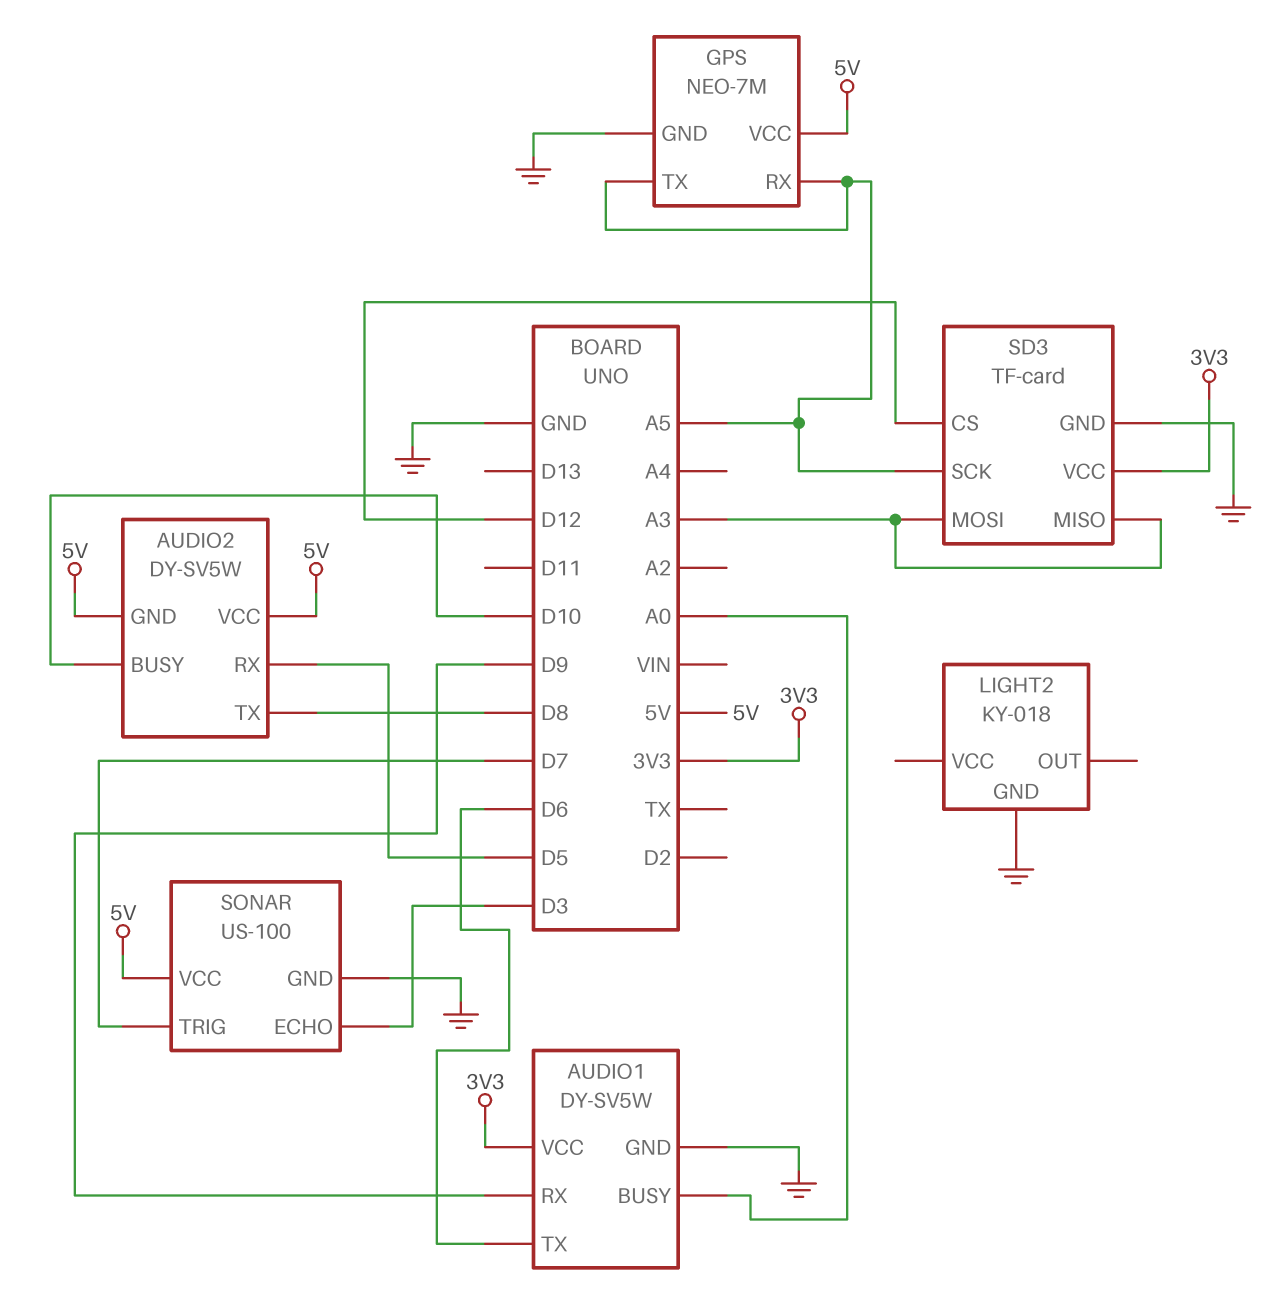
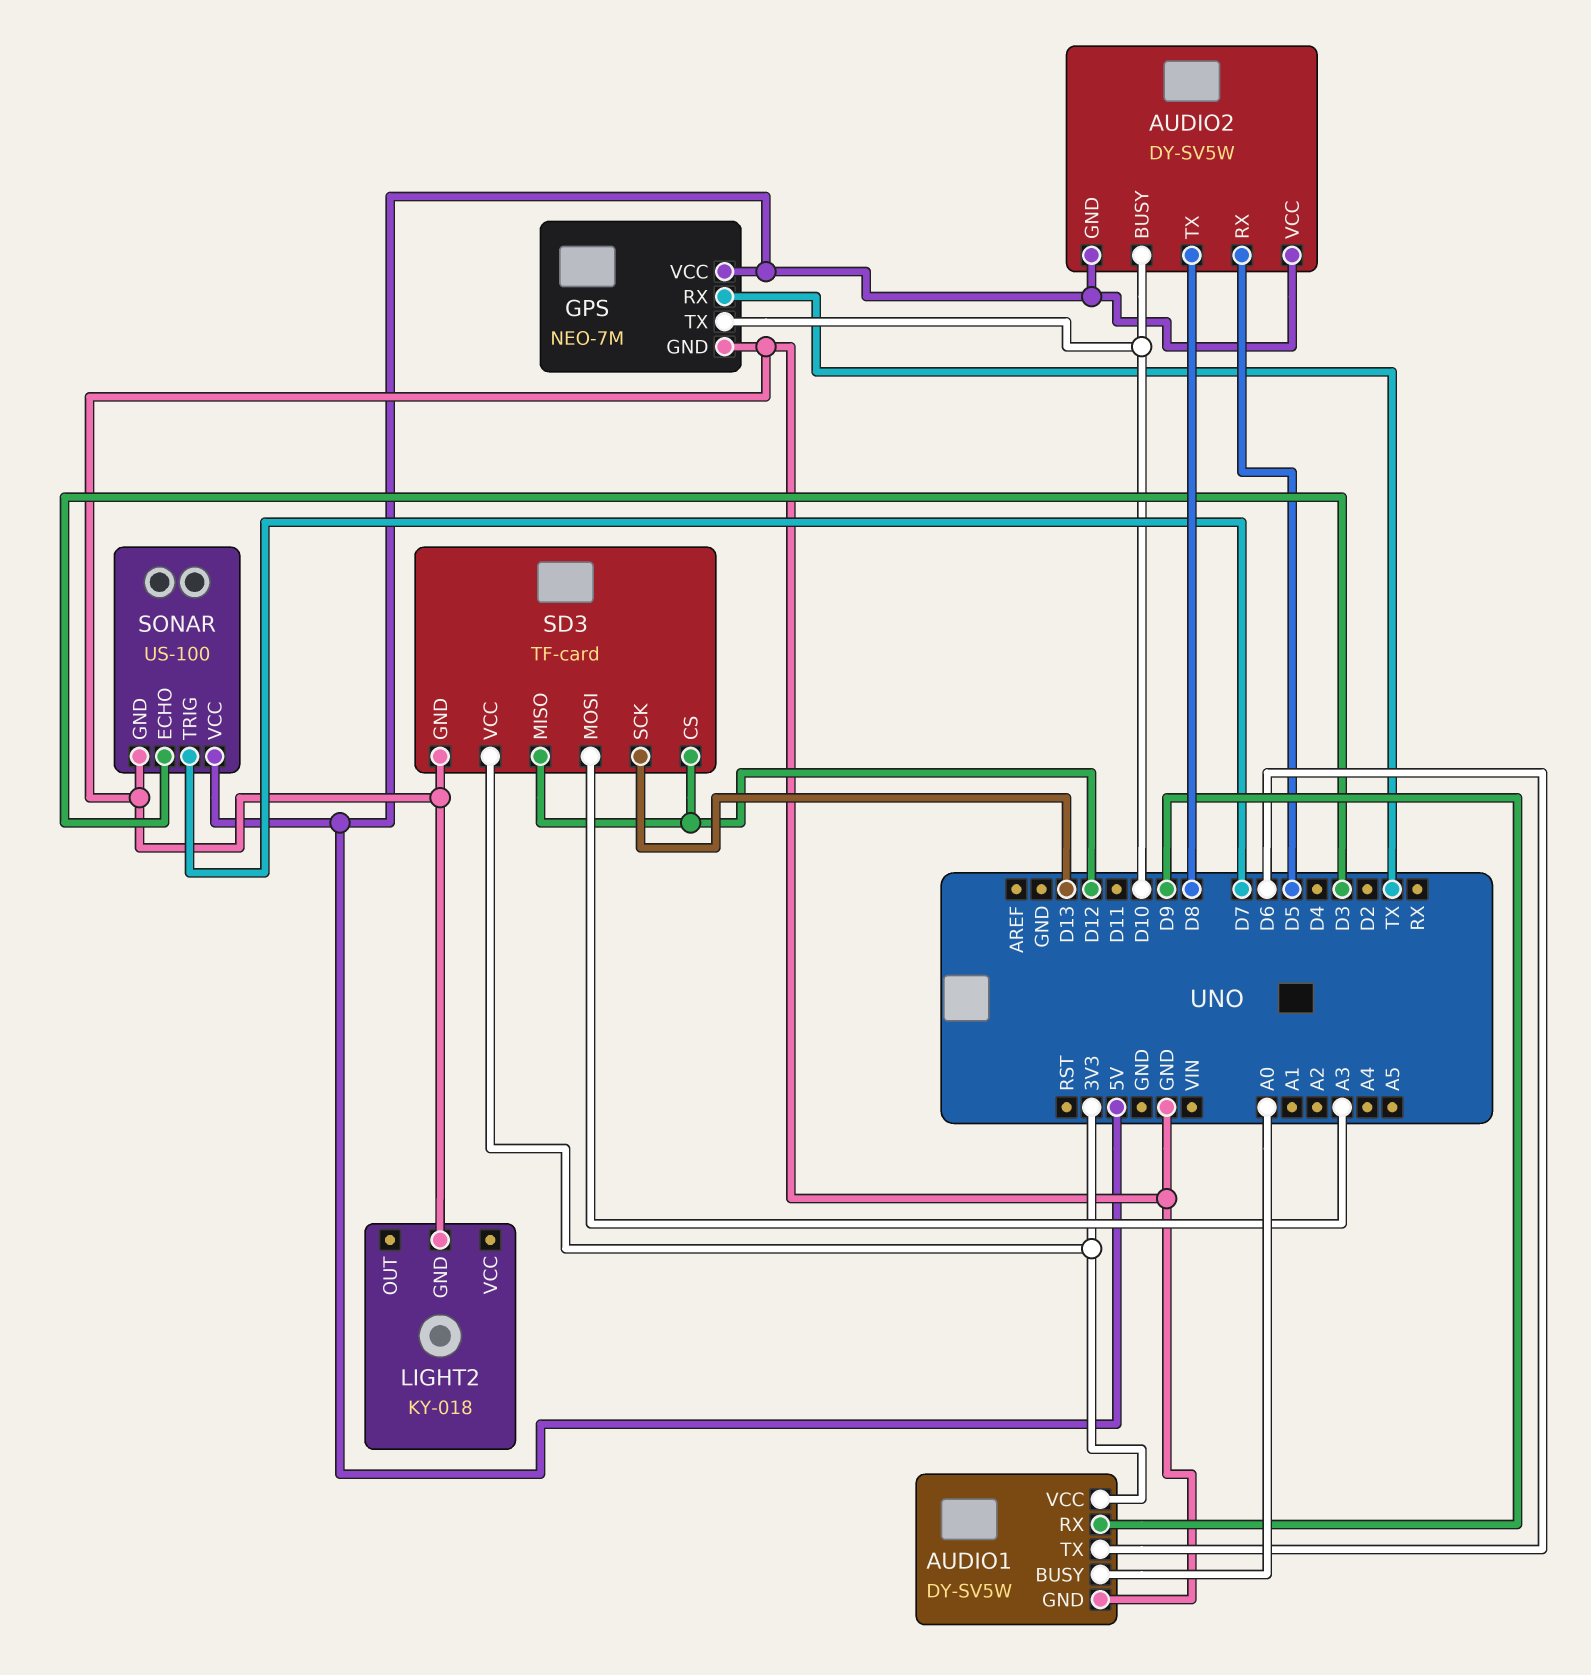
GPS pin RX: A5 -> TX
GPS pin TX: A5 -> D10
SD3 pin MISO: A3 -> D12
SD3 pin SCK: A5 -> D13

